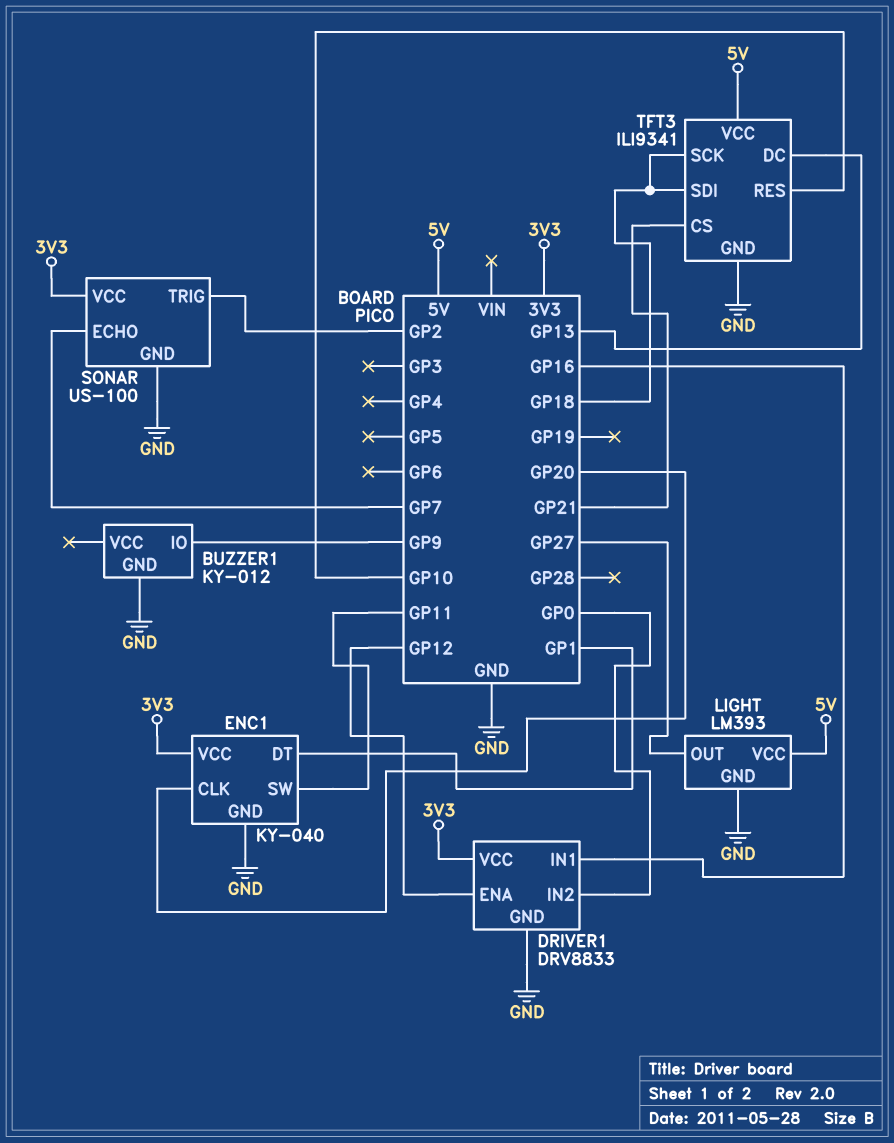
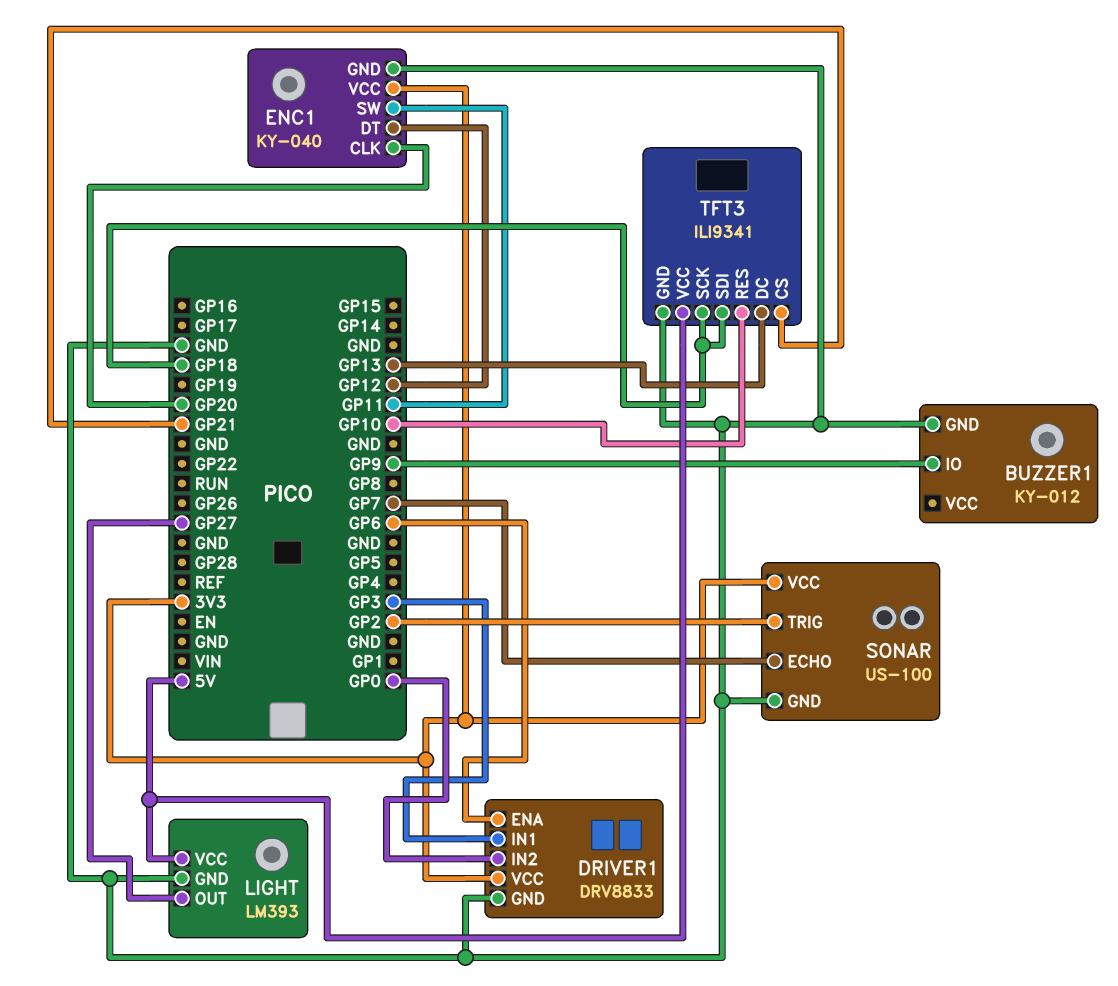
DRIVER1 pin ENA: GP12 -> GP6
DRIVER1 pin IN1: GP16 -> GP3
ENC1 pin DT: GP1 -> GP12

